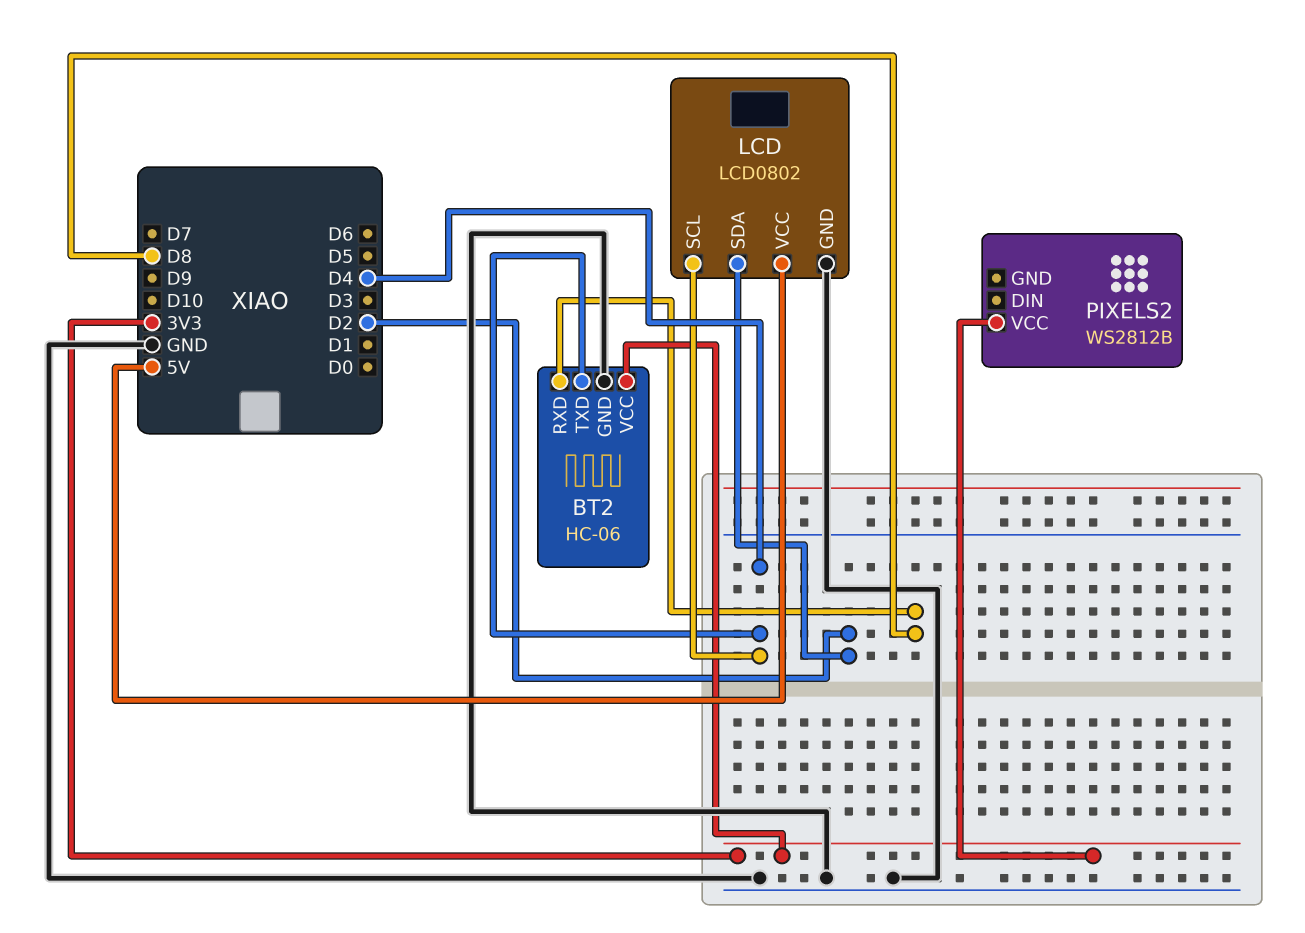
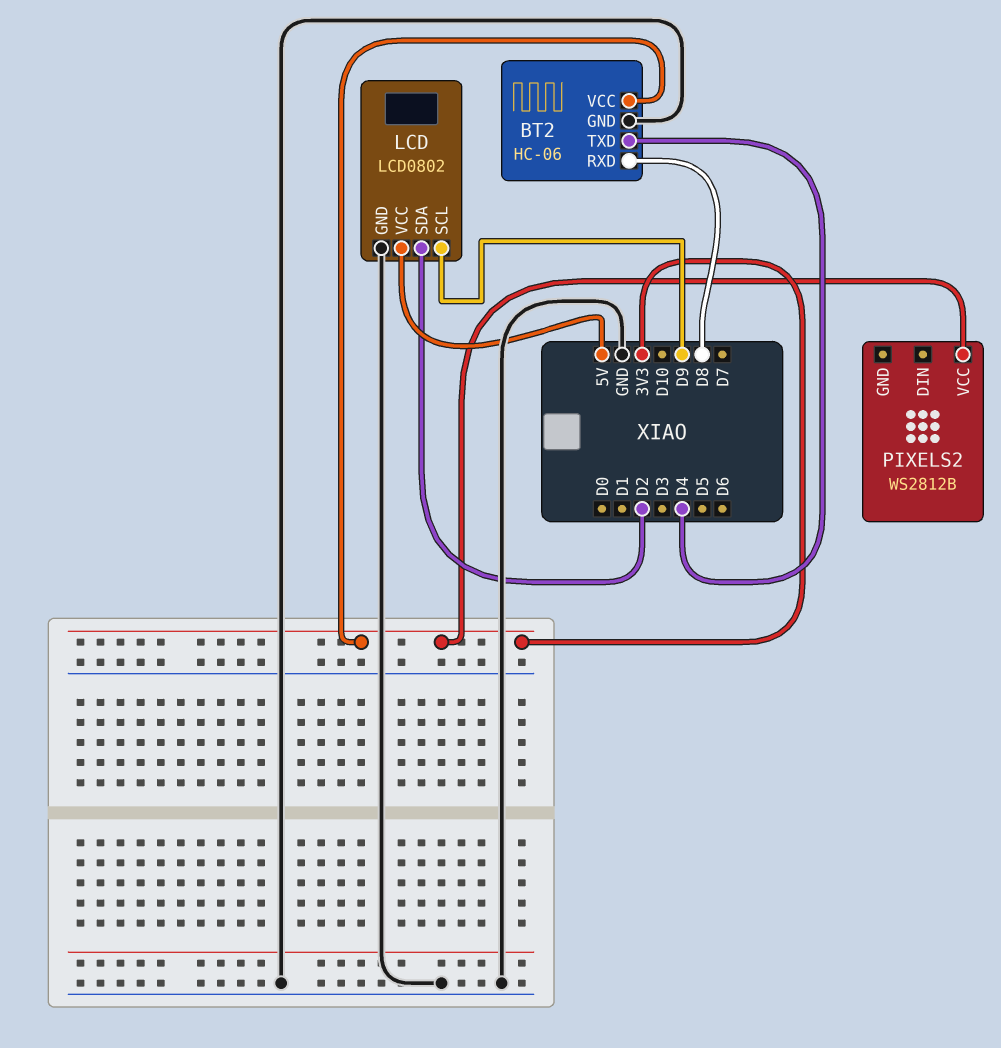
LCD pin SCL: D4 -> D9

